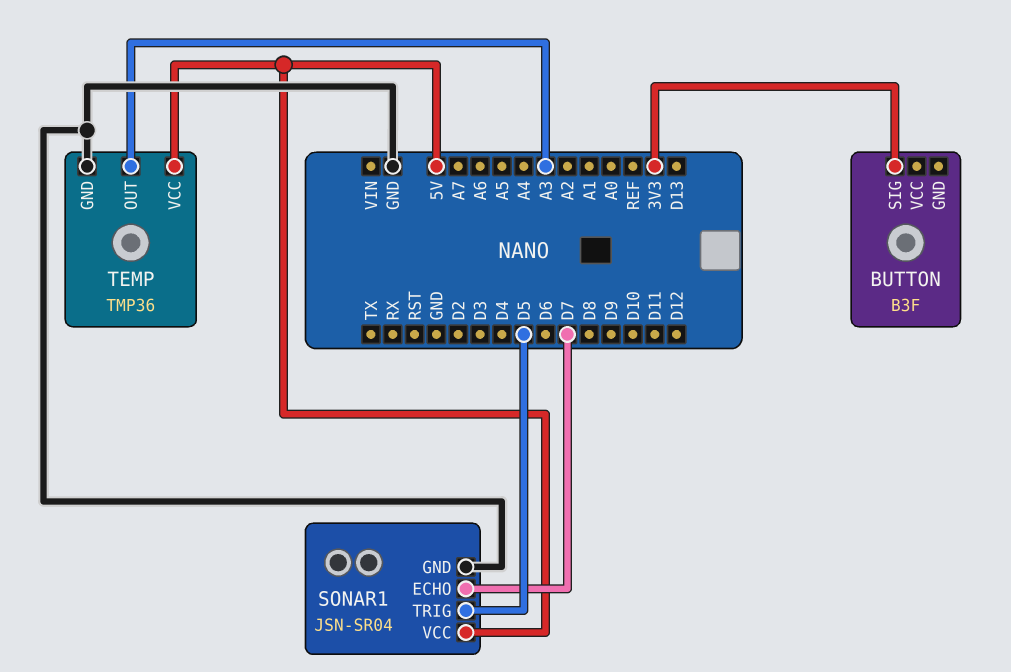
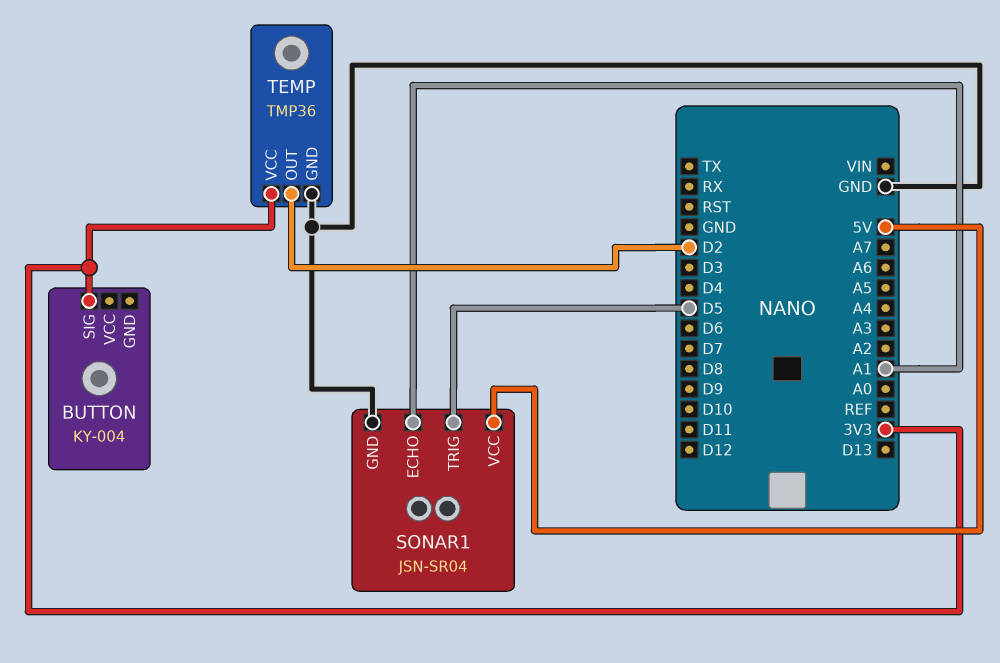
BUTTON: B3F -> KY-004
SONAR1 pin ECHO: D7 -> A1
TEMP pin OUT: A3 -> D2
TEMP pin VCC: 5V -> 3V3

